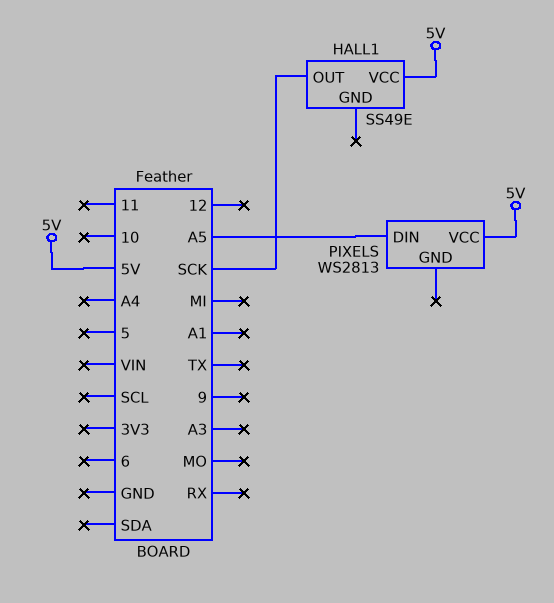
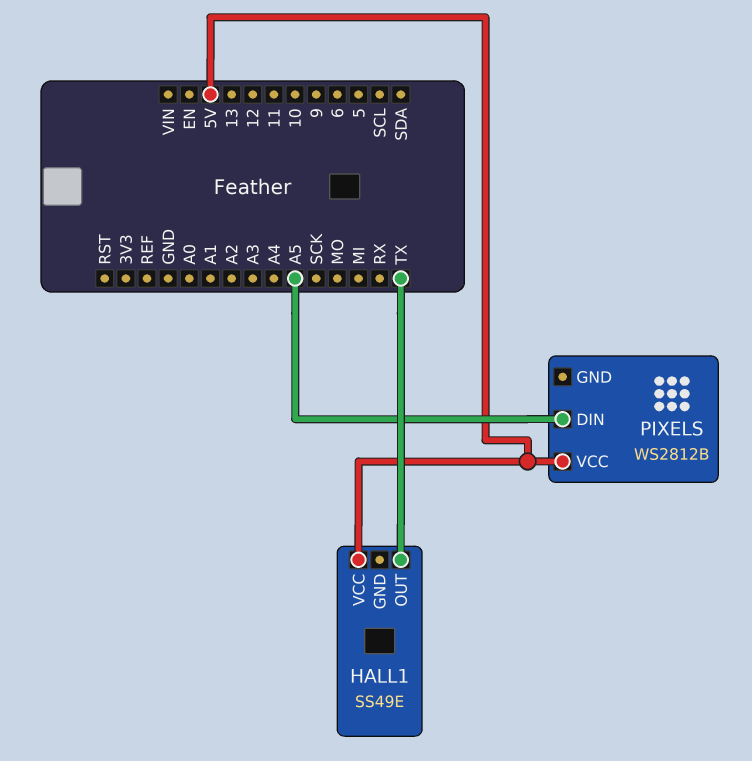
HALL1 pin OUT: SCK -> TX
PIXELS: WS2813 -> WS2812B

